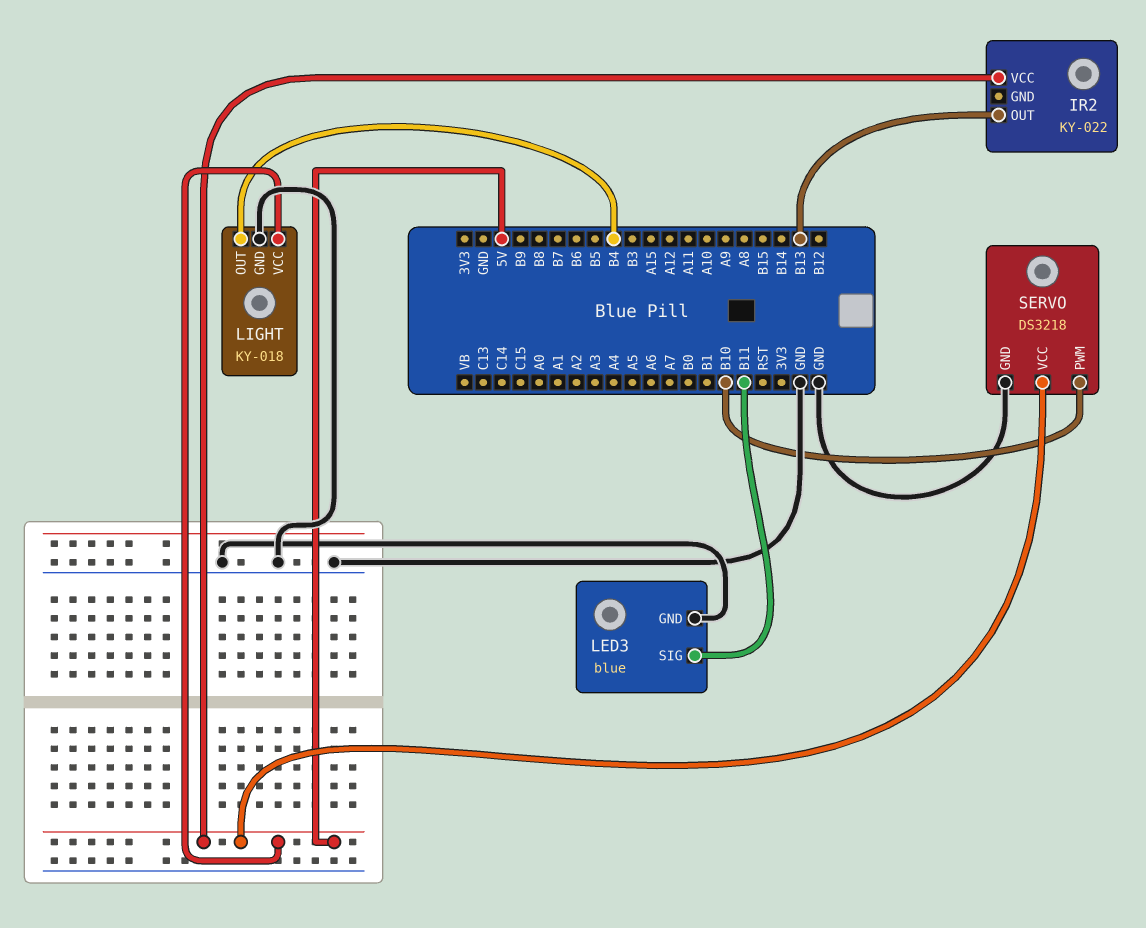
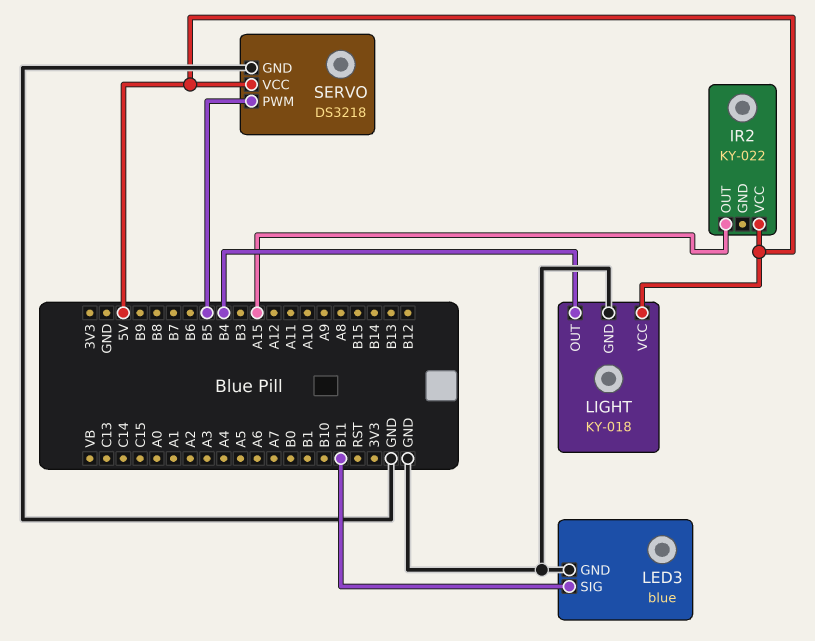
IR2 pin OUT: B13 -> A15
SERVO pin PWM: B10 -> B5

